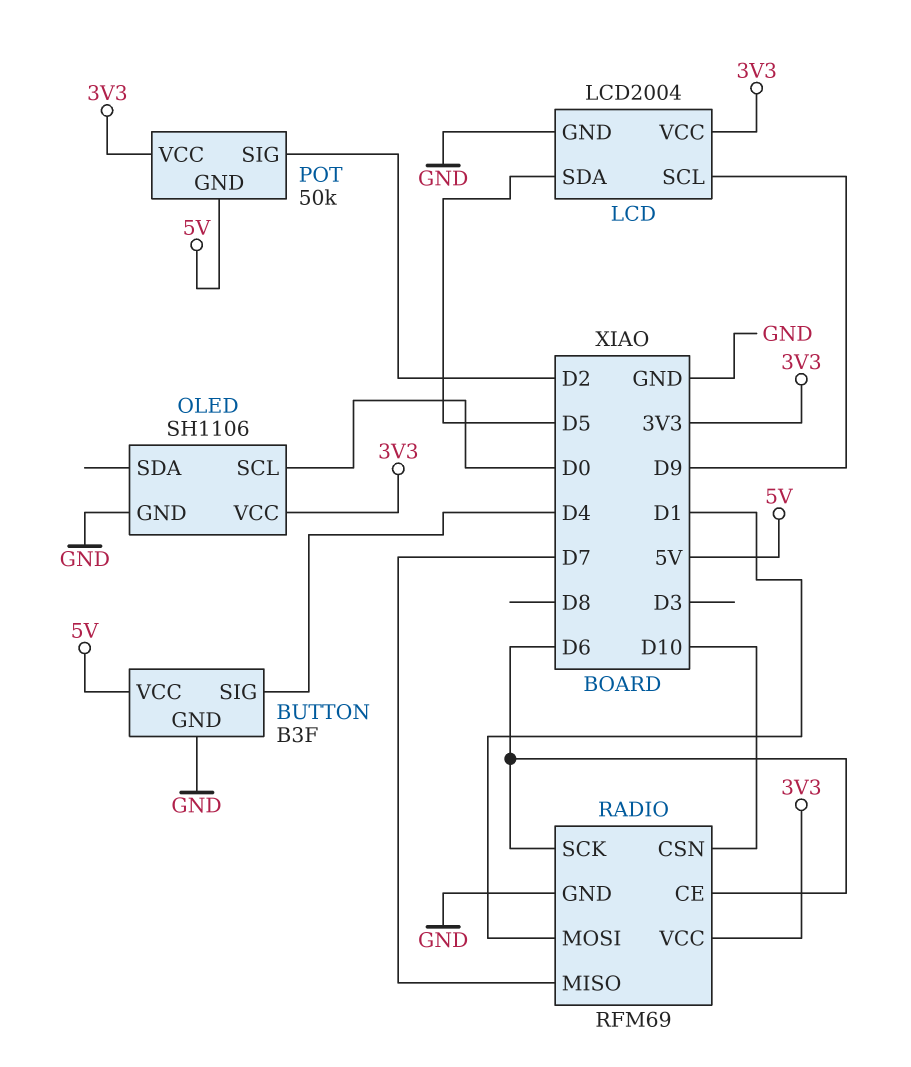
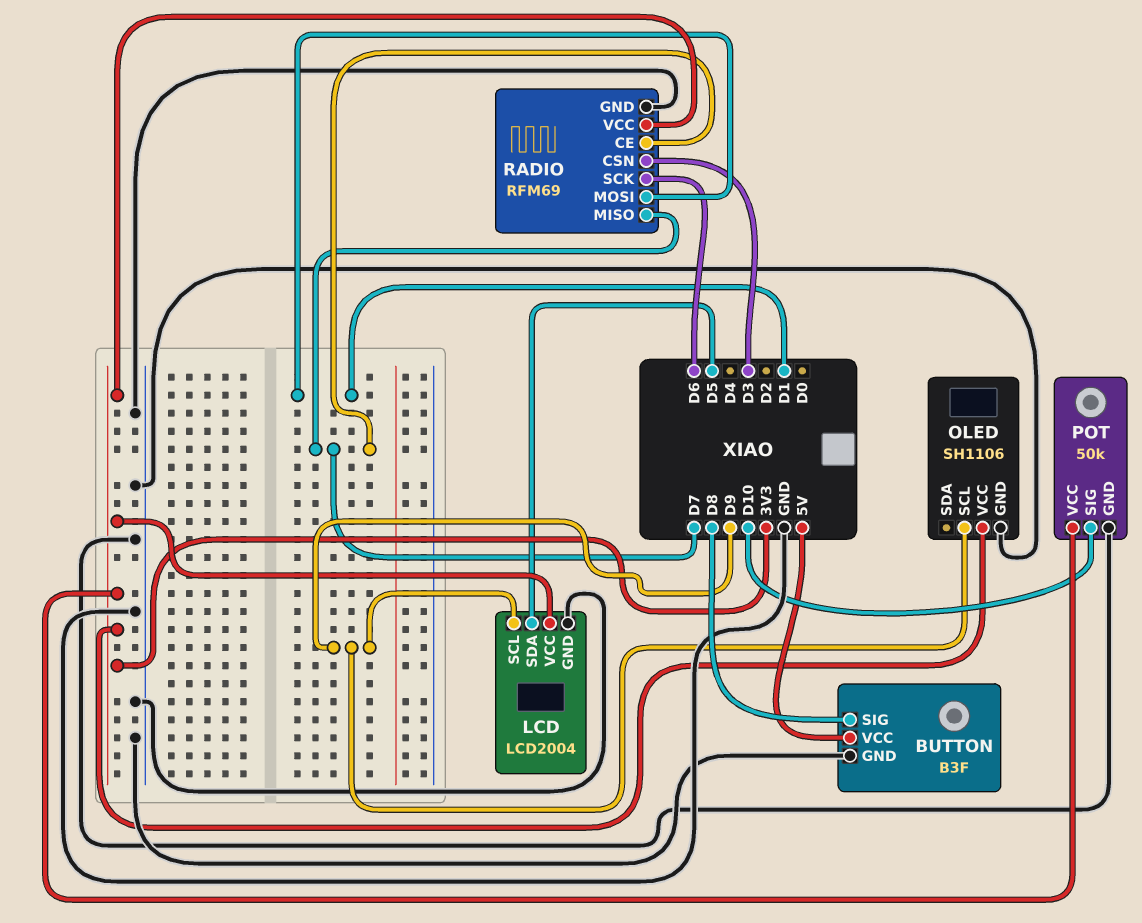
BUTTON pin SIG: D4 -> D8
OLED pin SCL: D0 -> D9
POT pin GND: 5V -> GND
POT pin SIG: D2 -> D10
RADIO pin CE: D6 -> D7
RADIO pin CSN: D10 -> D3

